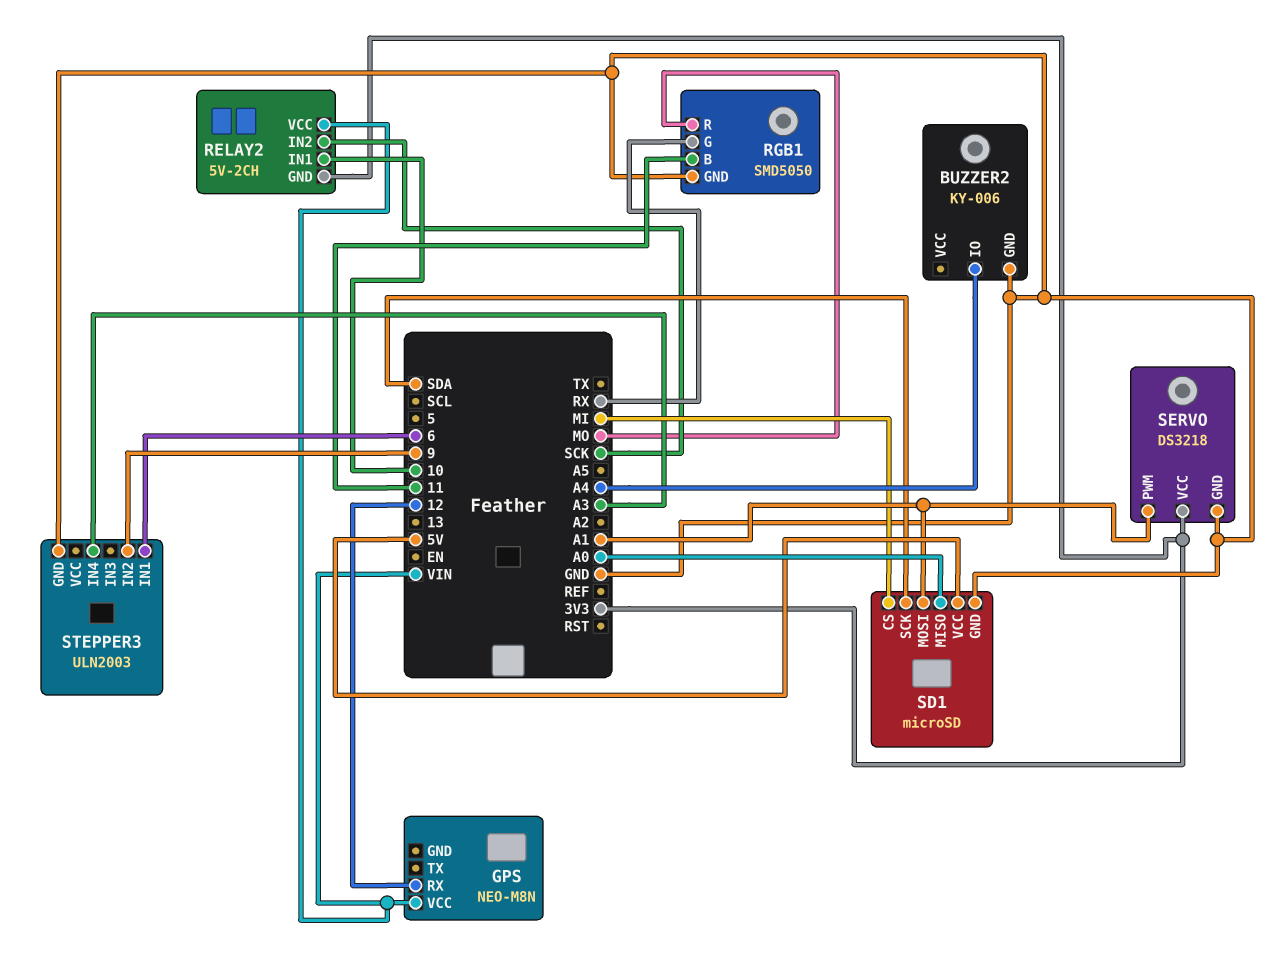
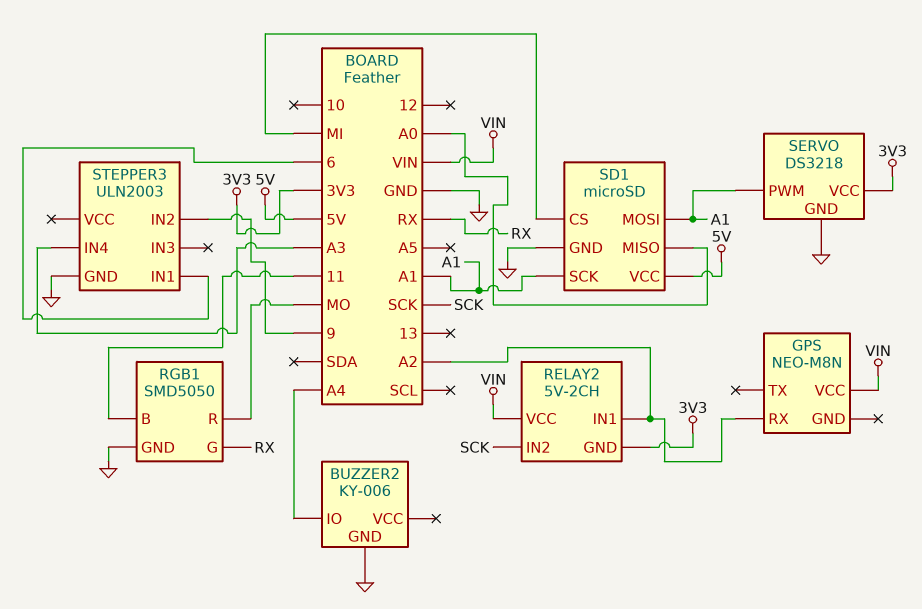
GPS pin RX: 12 -> A2
RELAY2 pin IN1: 10 -> A2
SD1 pin SCK: SDA -> A1

